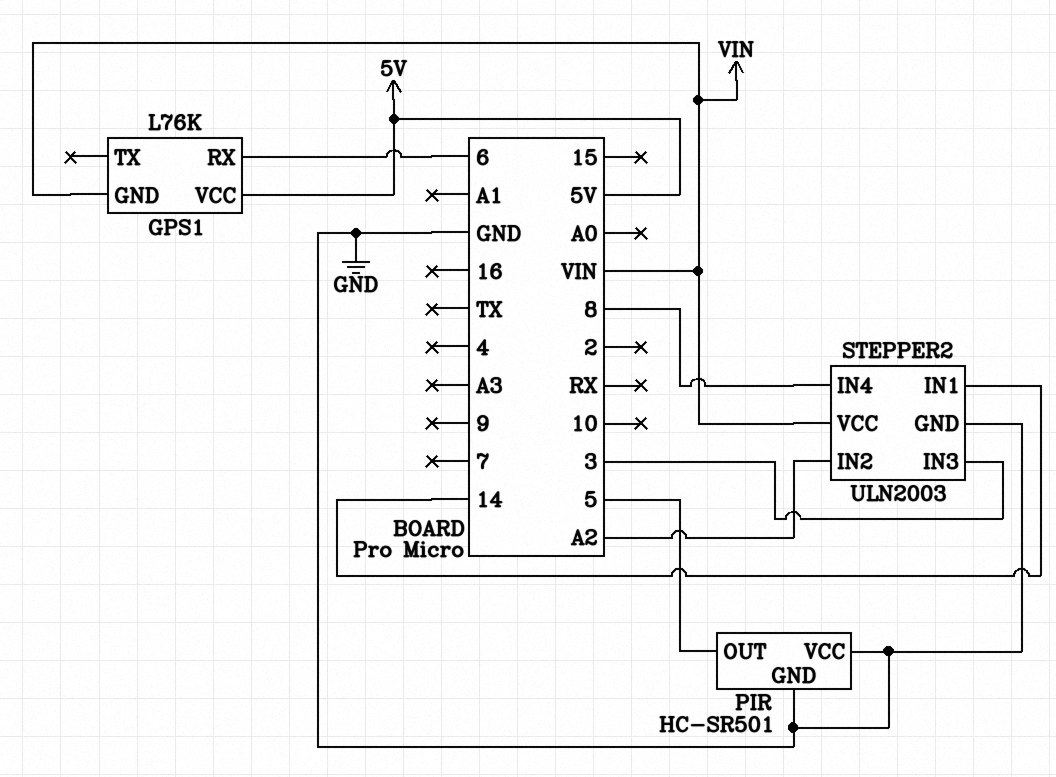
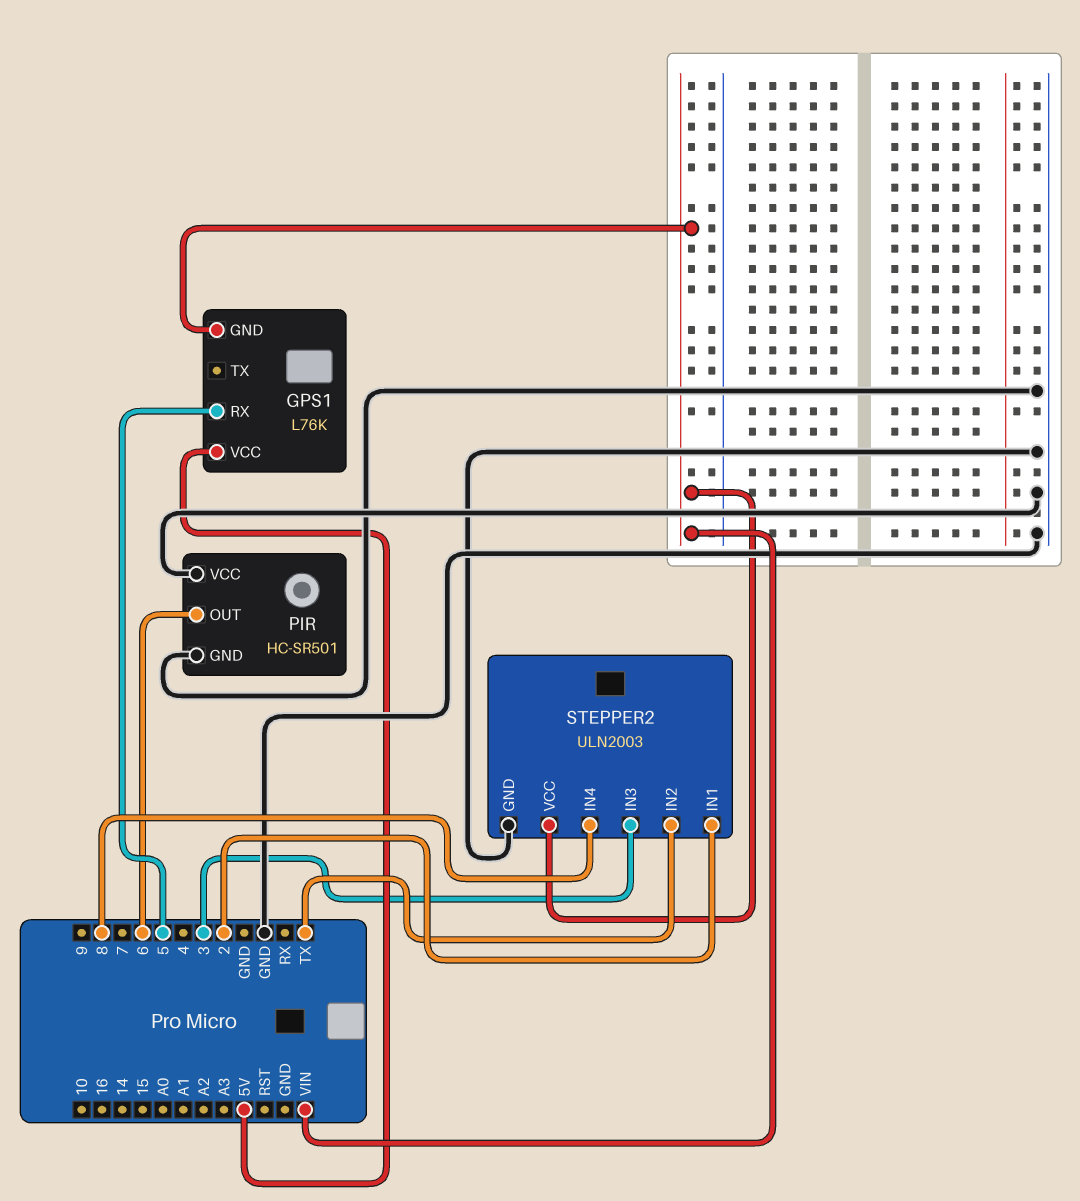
GPS1 pin RX: 6 -> 5
PIR pin OUT: 5 -> 6
STEPPER2 pin IN1: 14 -> 2
STEPPER2 pin IN2: A2 -> TX

